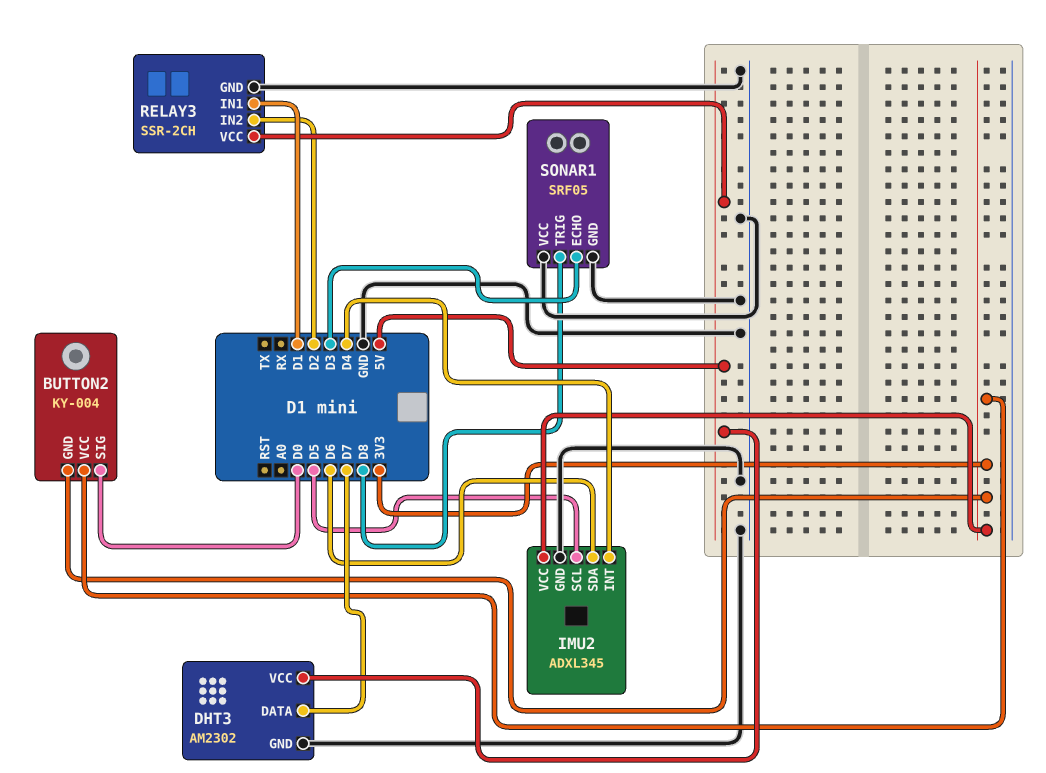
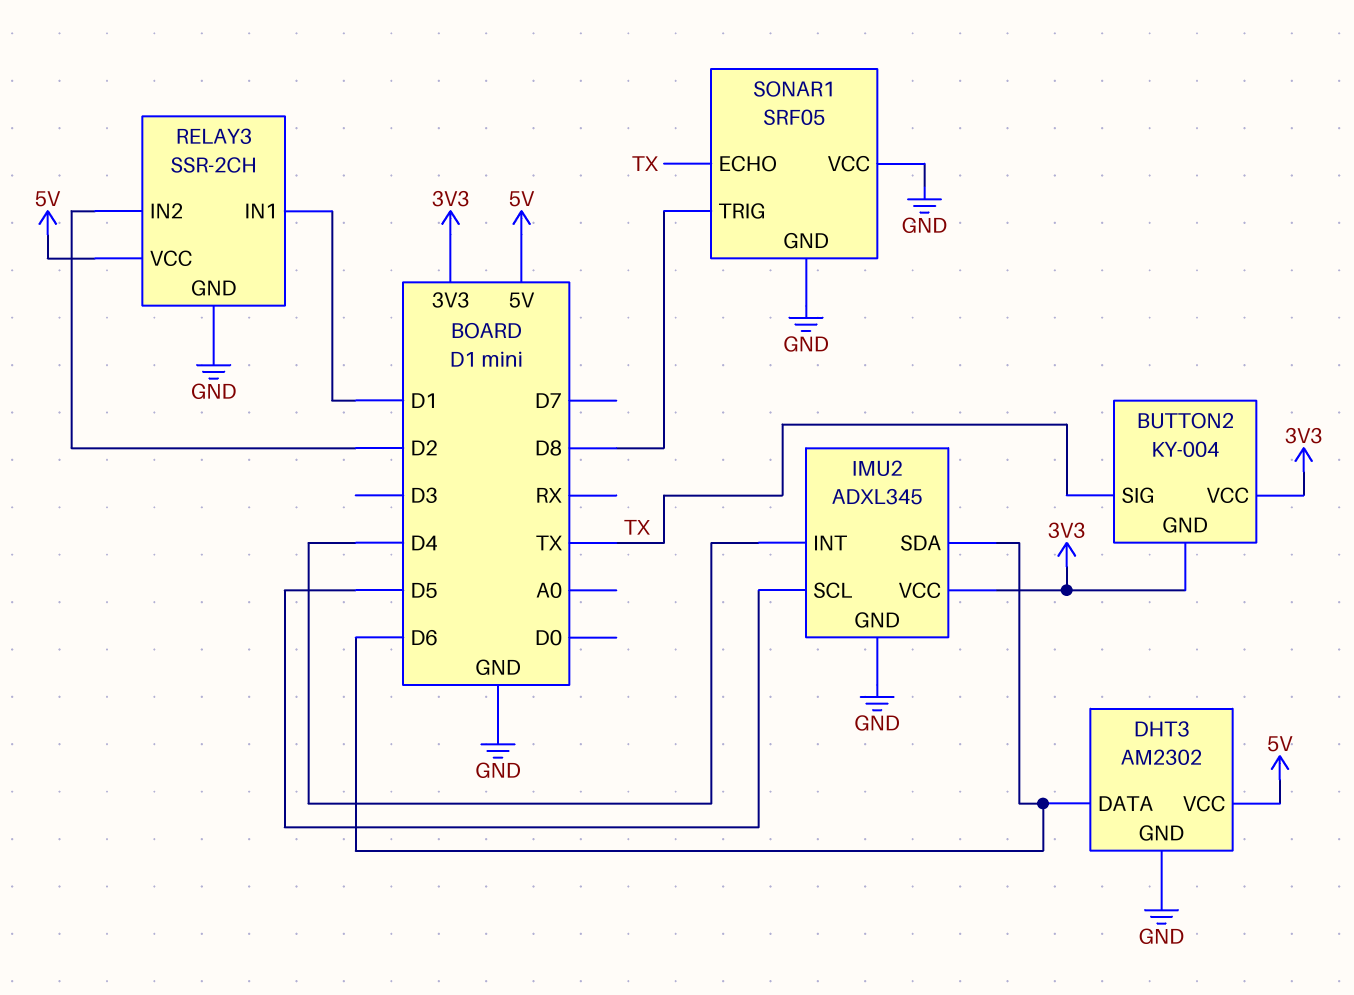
BUTTON2 pin SIG: D0 -> TX
DHT3 pin DATA: D7 -> D6
SONAR1 pin ECHO: D3 -> TX

